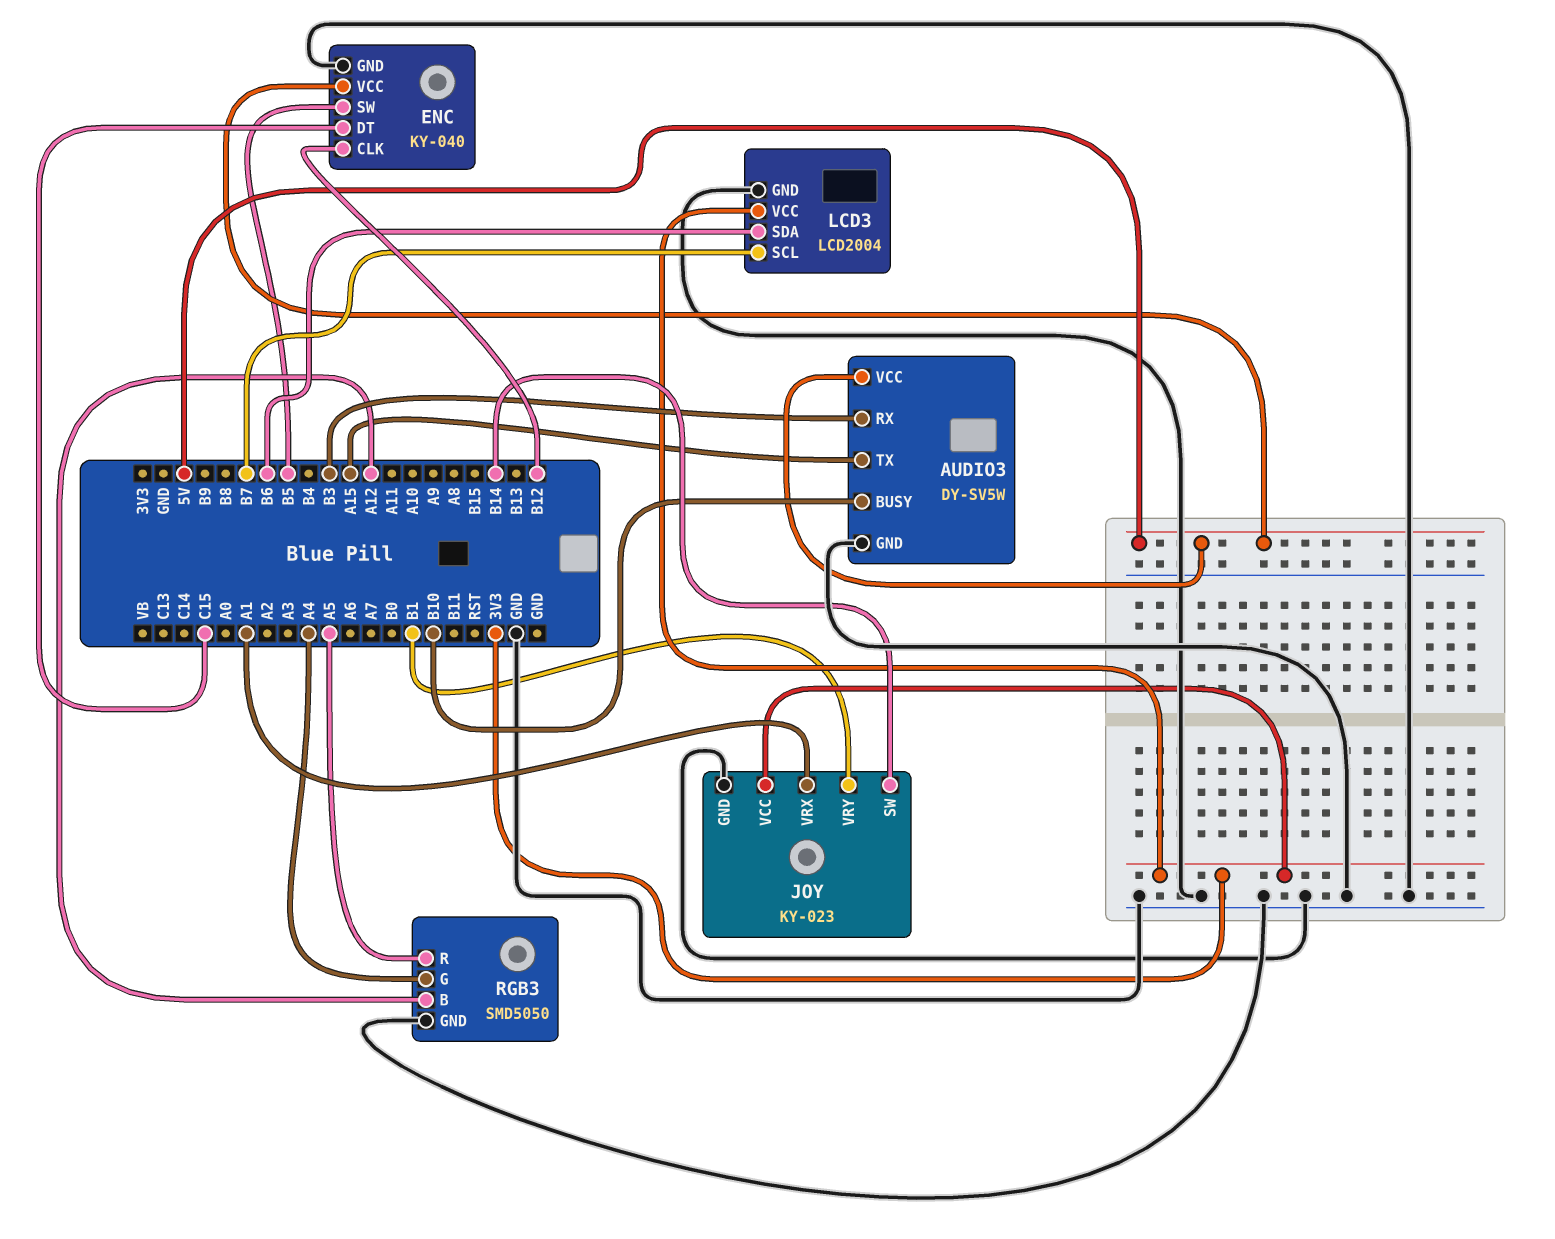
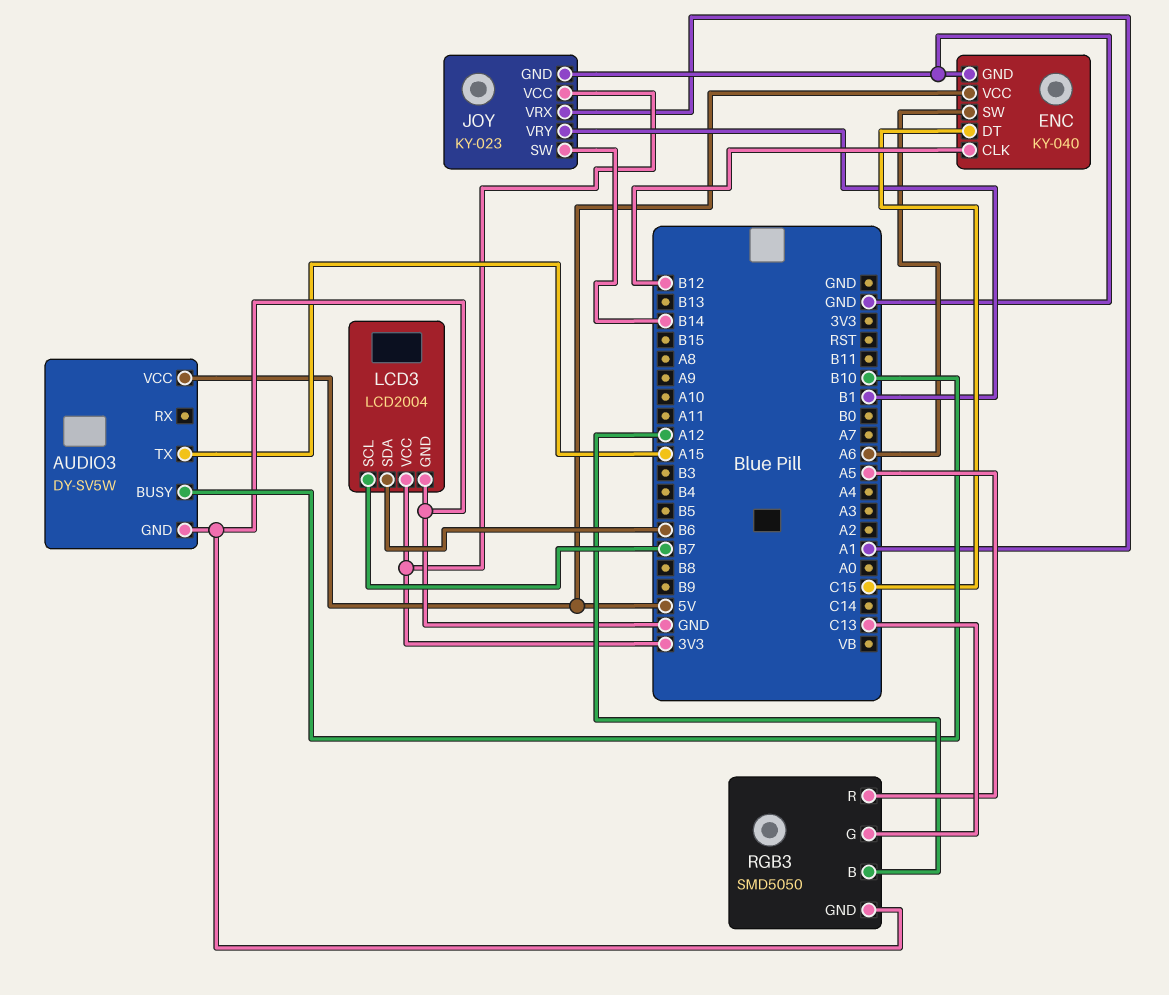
AUDIO3 pin RX: B3 -> none
ENC pin SW: B5 -> A6
RGB3 pin G: A4 -> C13

